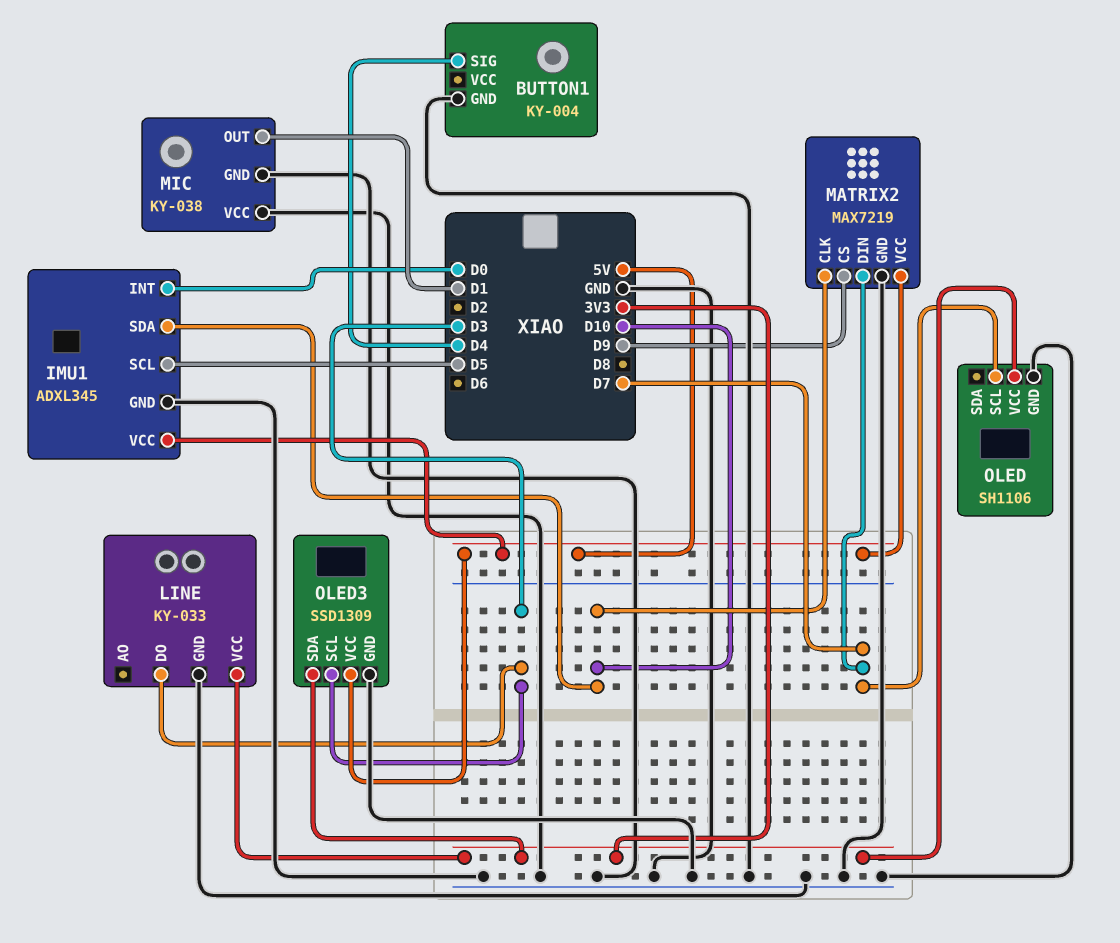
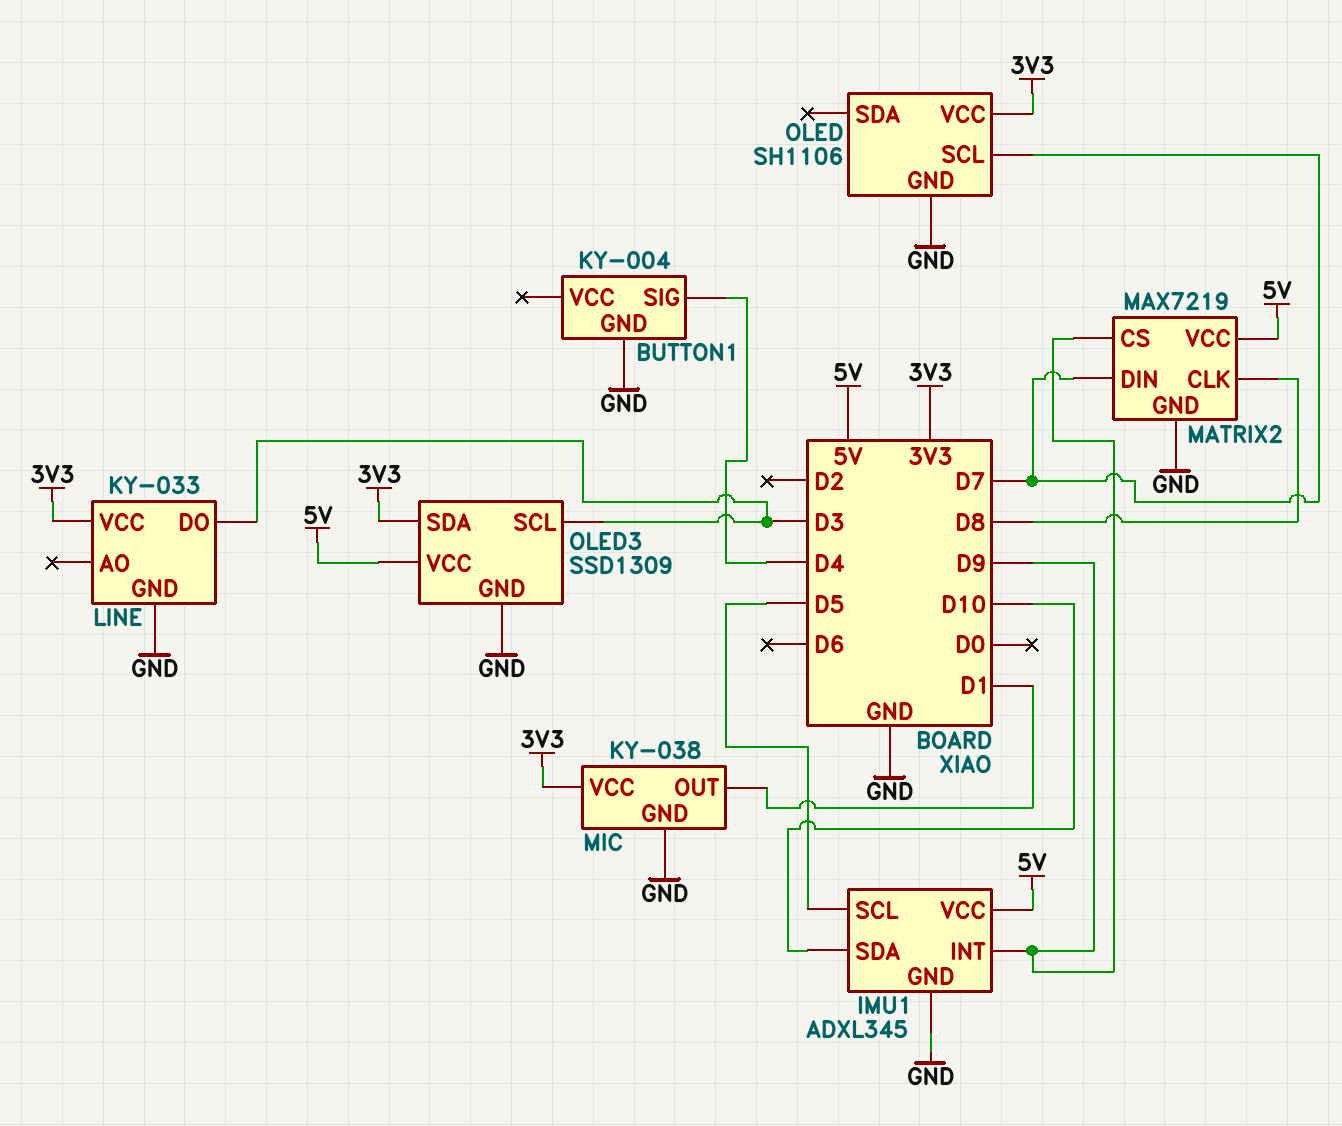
IMU1 pin INT: D0 -> D9
MATRIX2 pin CLK: D10 -> D8
MIC pin VCC: GND -> 3V3

